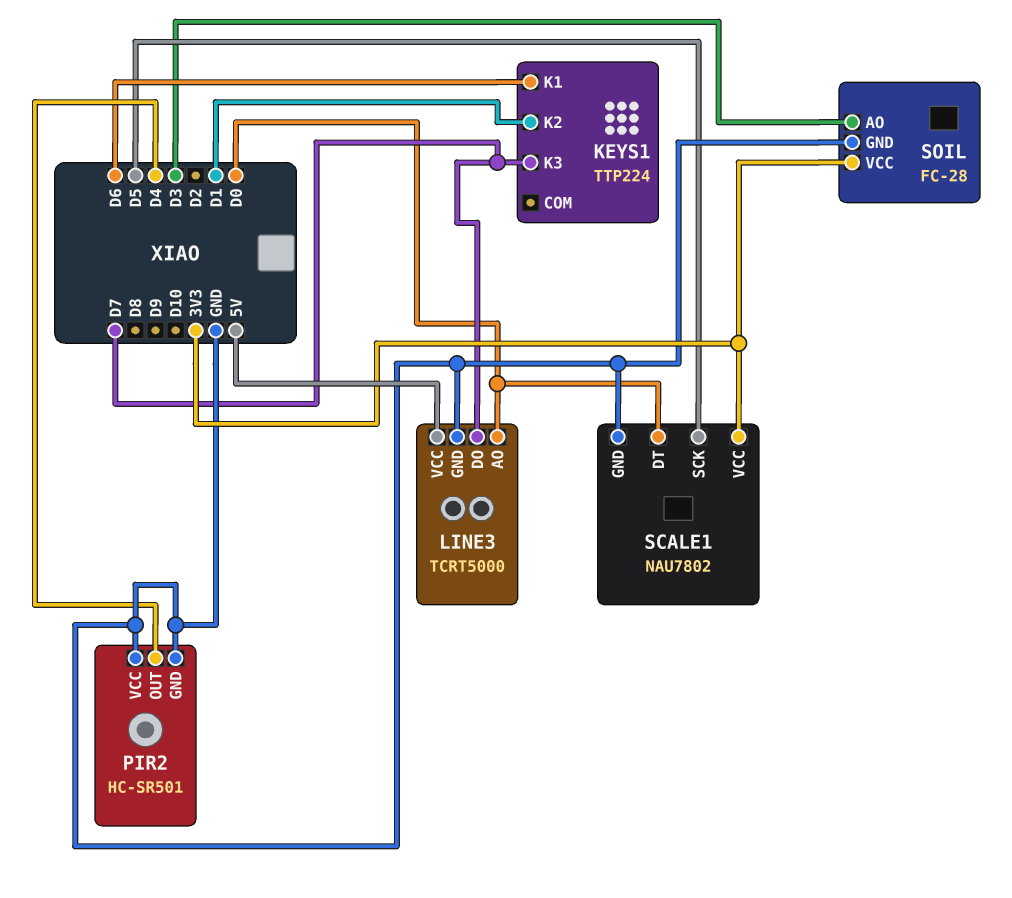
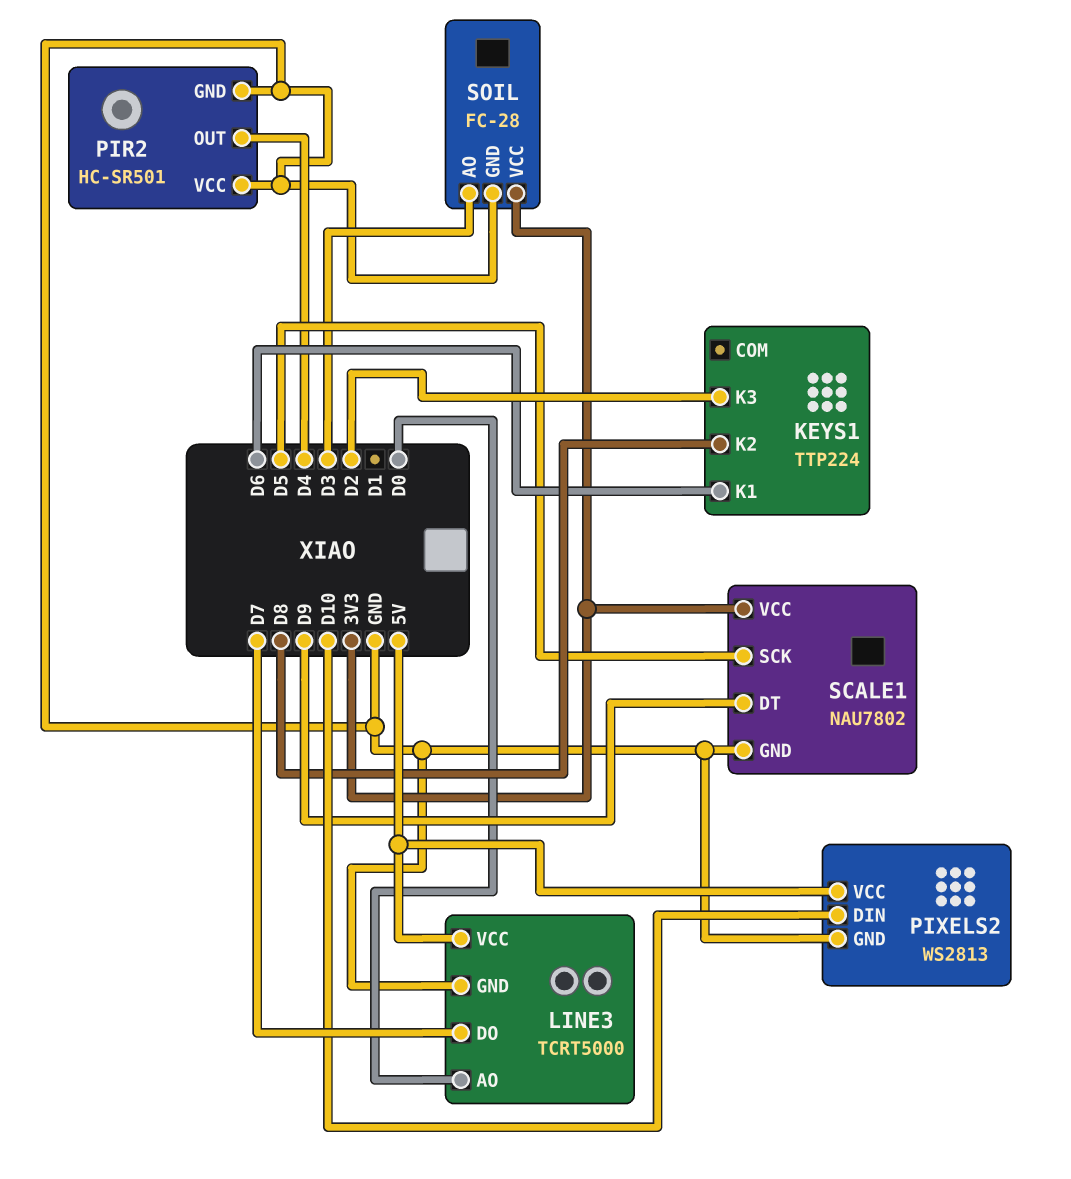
KEYS1 pin K2: D1 -> D8
KEYS1 pin K3: D7 -> D2
PIXELS2: none -> WS2813
PIXELS2 pin DIN: none -> D10
PIXELS2 pin GND: none -> GND
PIXELS2 pin VCC: none -> 5V
SCALE1 pin DT: D0 -> D9

